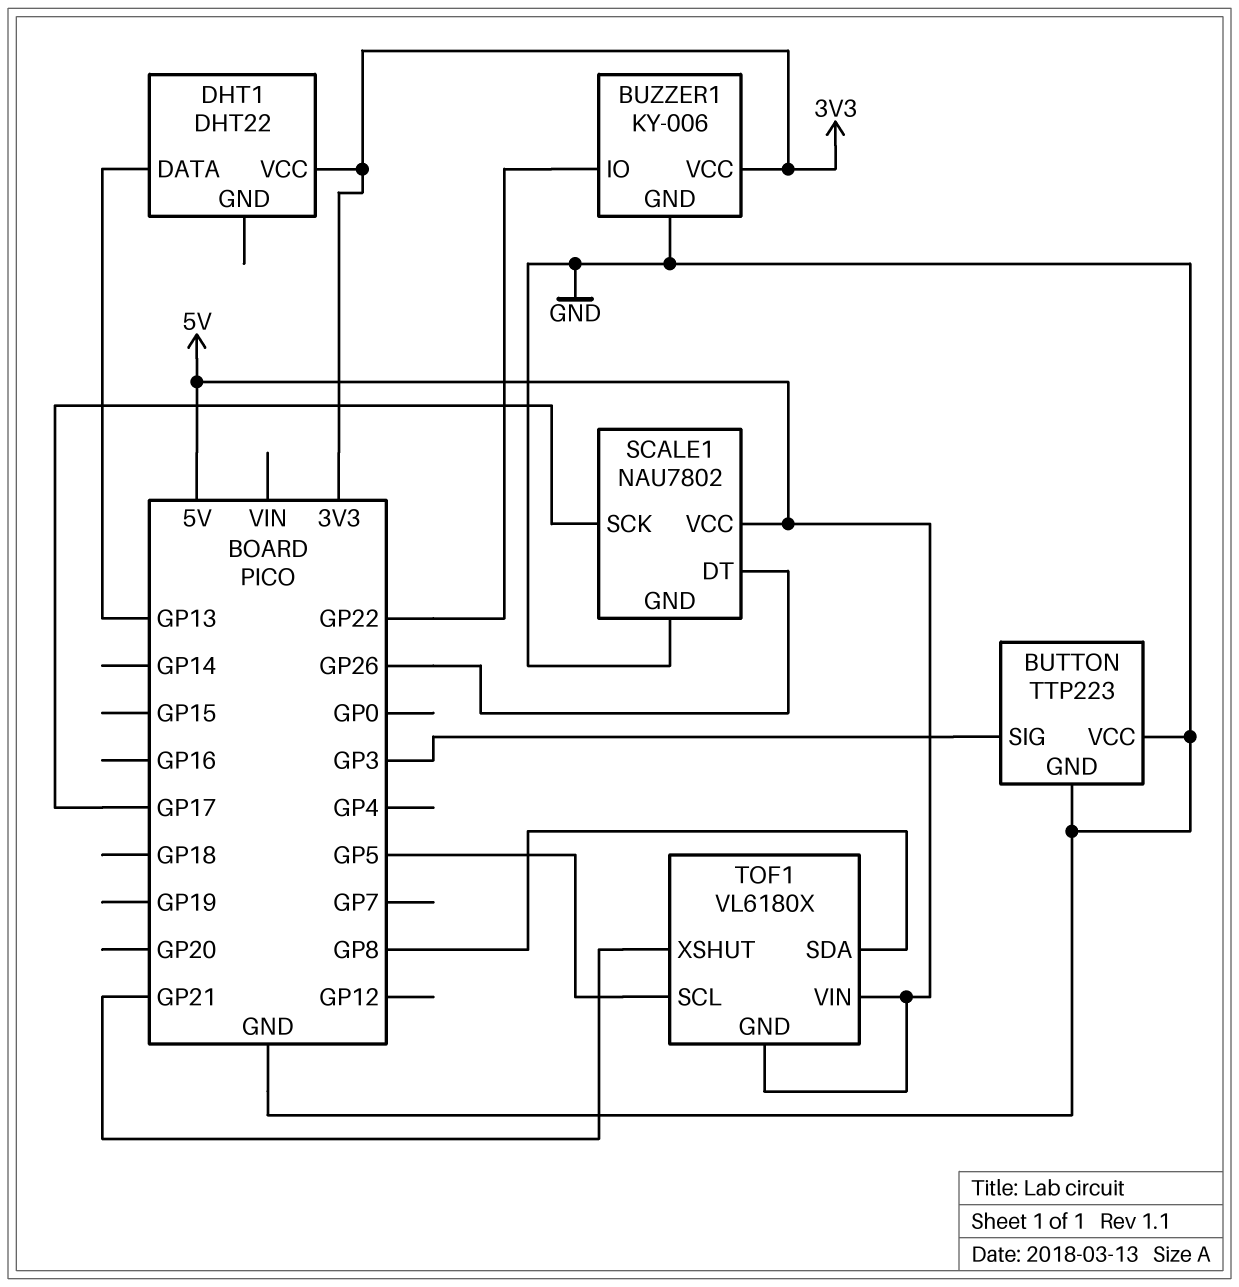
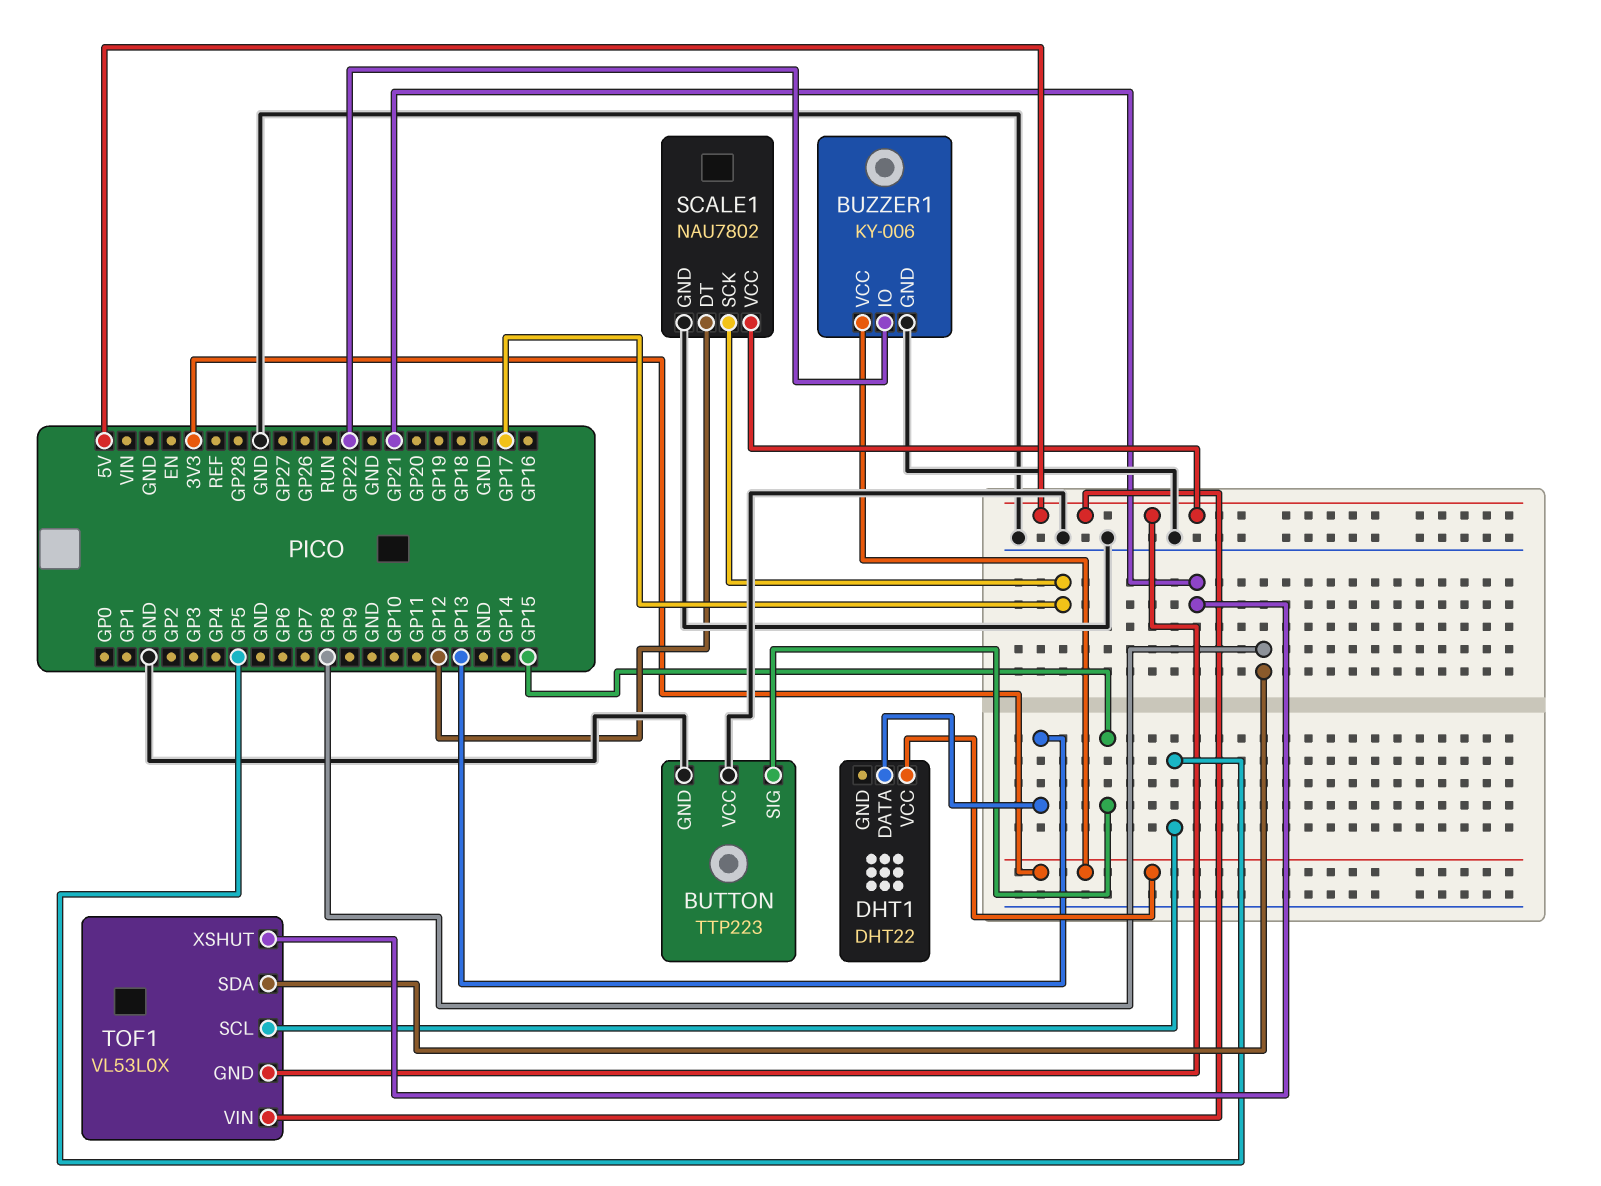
BUTTON pin SIG: GP3 -> GP15
SCALE1 pin DT: GP26 -> GP12
TOF1: VL6180X -> VL53L0X

